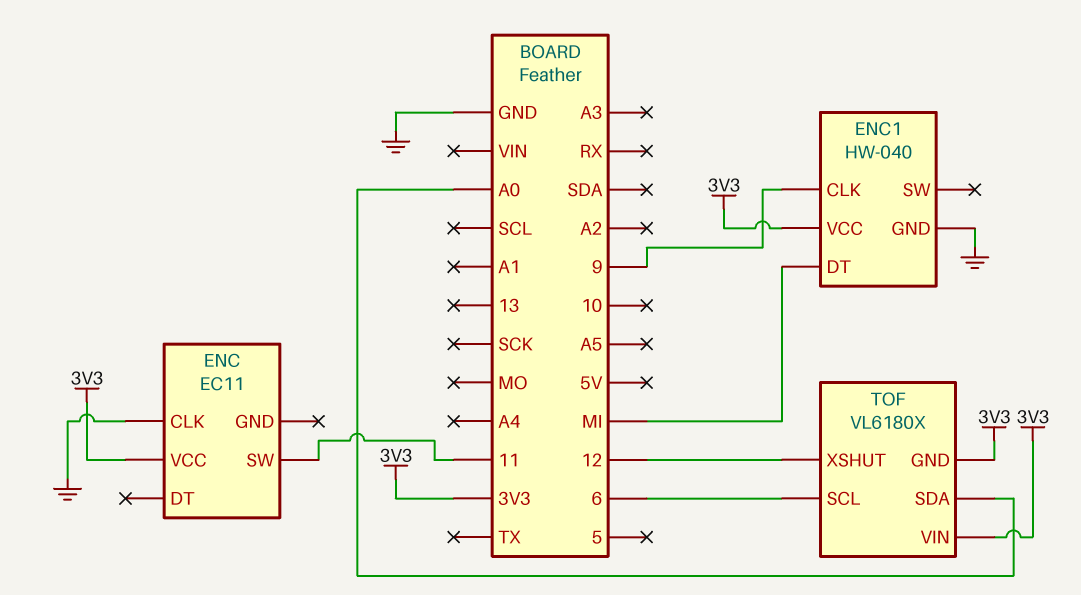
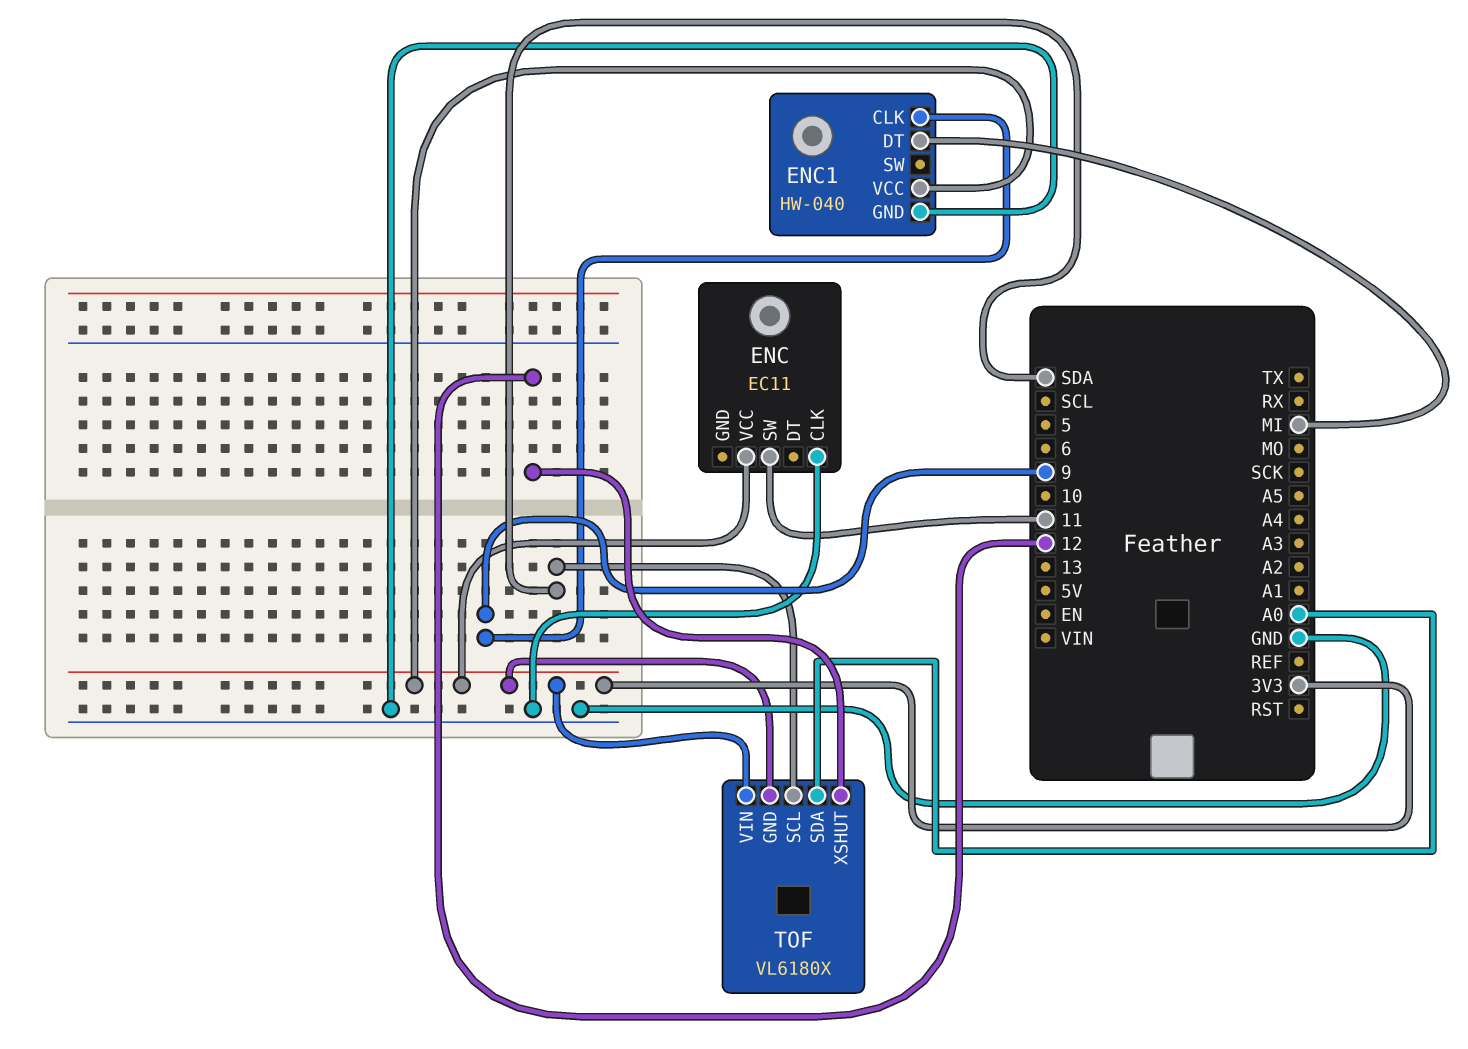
TOF pin SCL: 6 -> SDA

